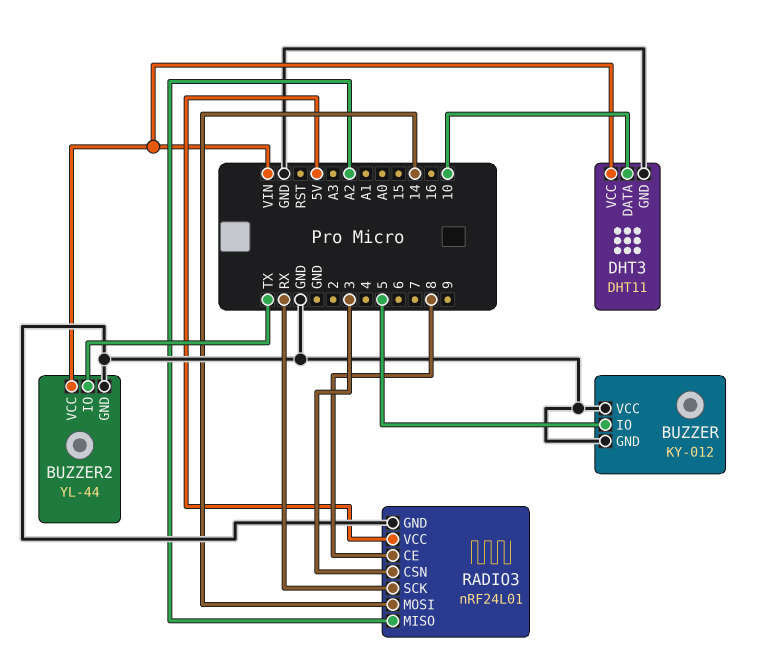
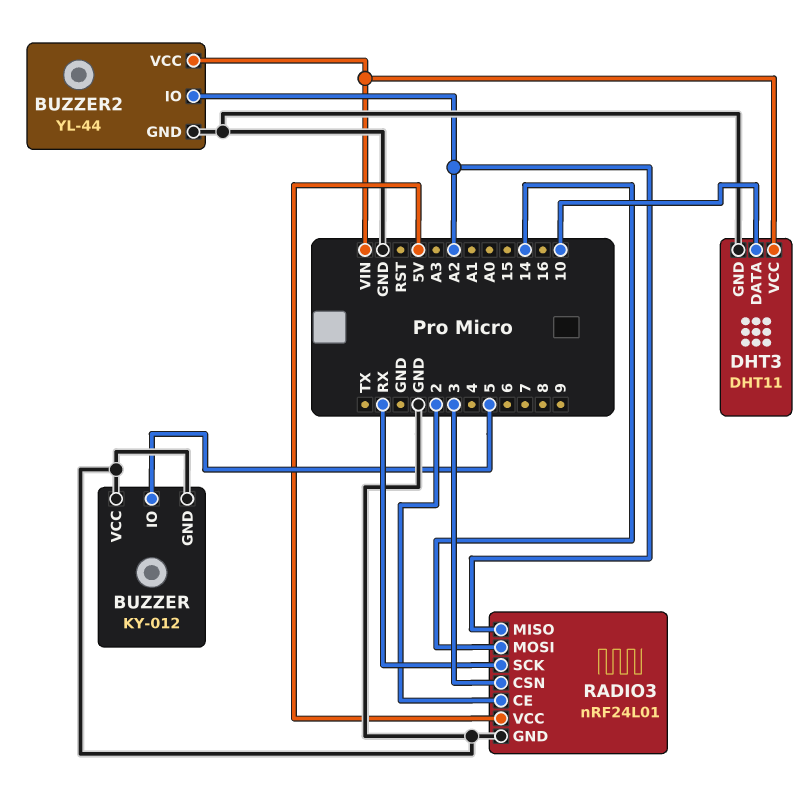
BUZZER2 pin IO: TX -> A2
RADIO3 pin CE: 8 -> 2

